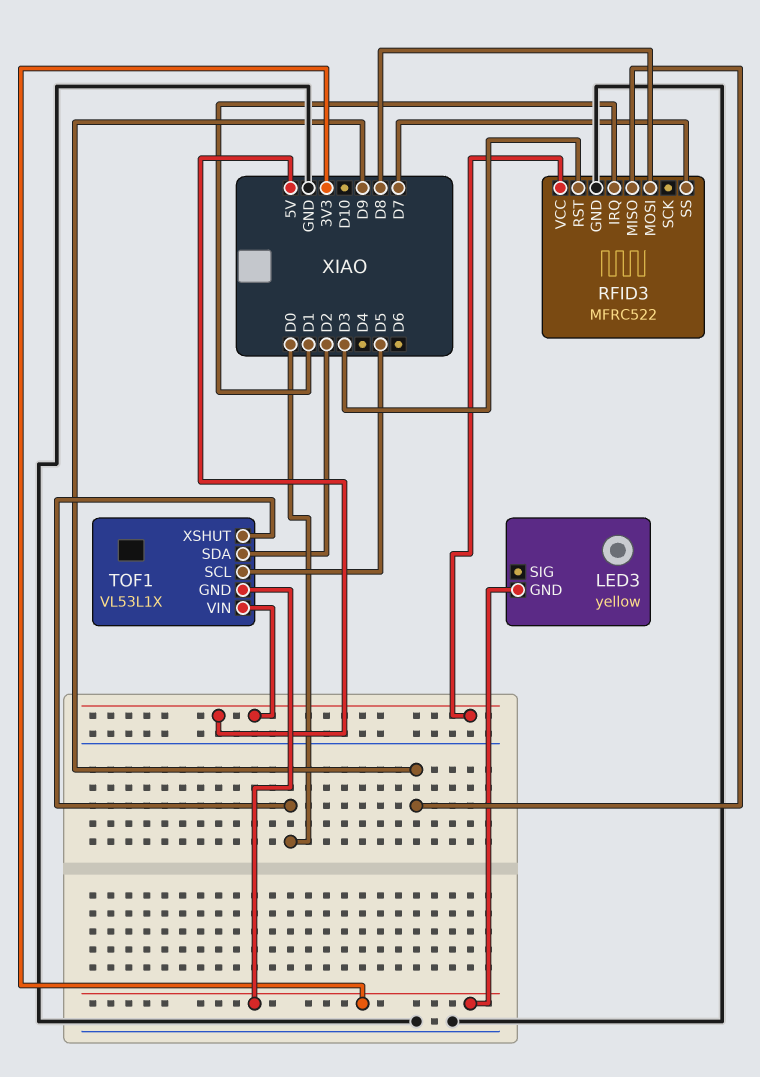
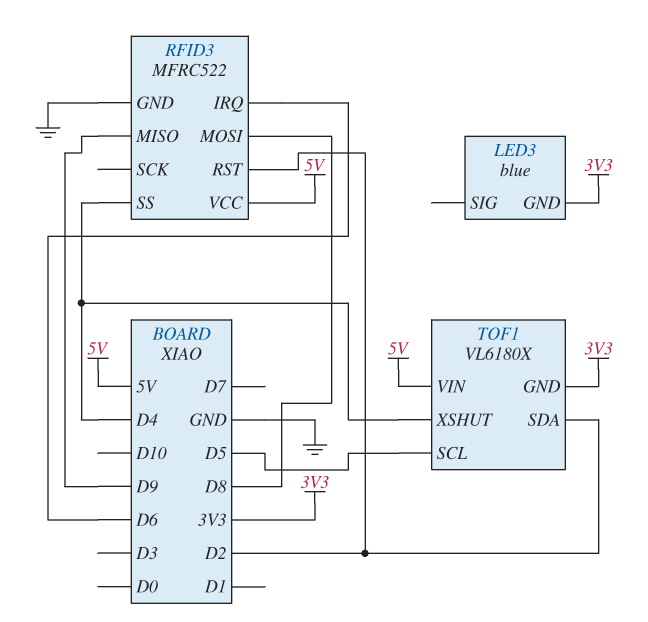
LED3: yellow -> blue
RFID3 pin IRQ: D1 -> D6
RFID3 pin RST: D3 -> D2
RFID3 pin SS: D7 -> D4
TOF1: VL53L1X -> VL6180X
TOF1 pin XSHUT: D0 -> D4

